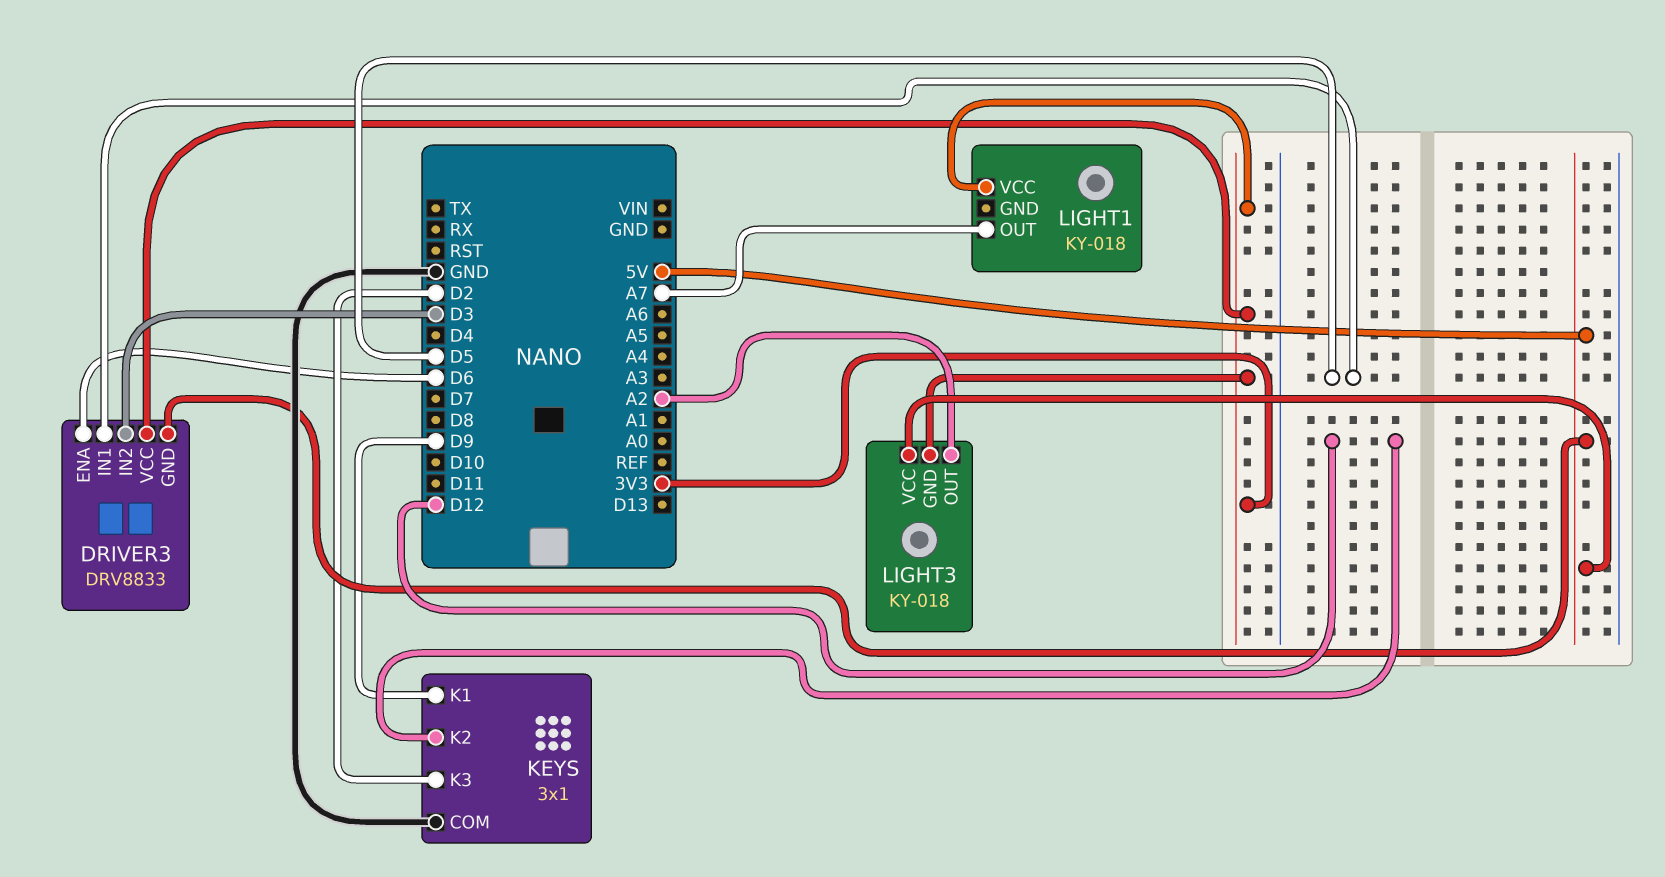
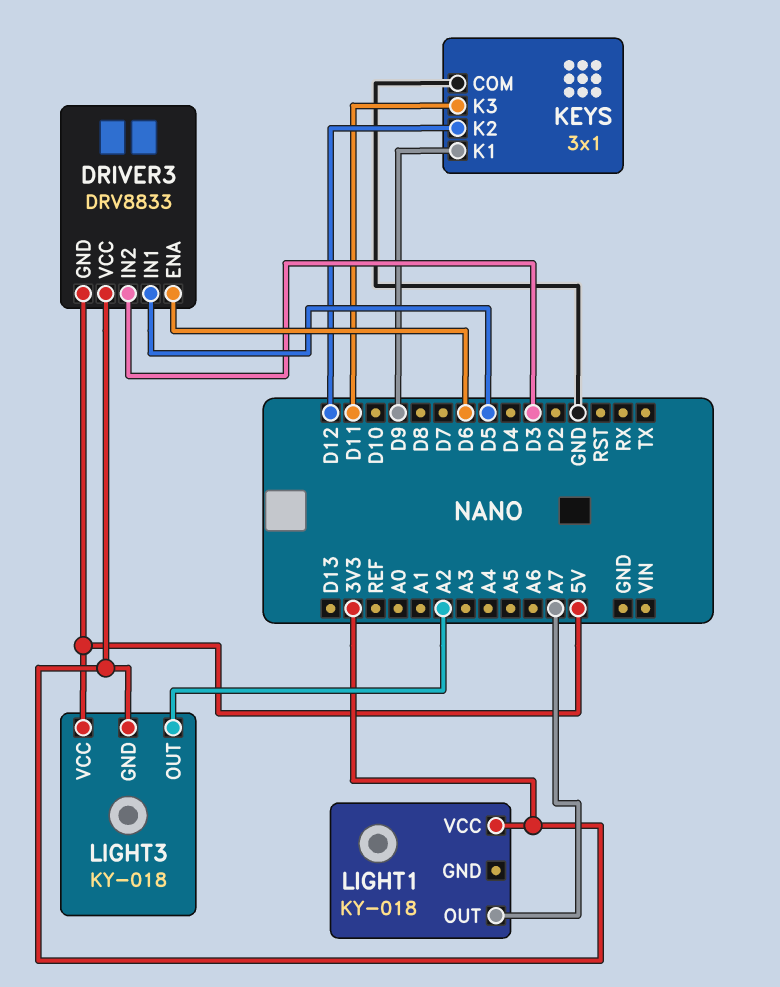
KEYS pin K3: D2 -> D11

